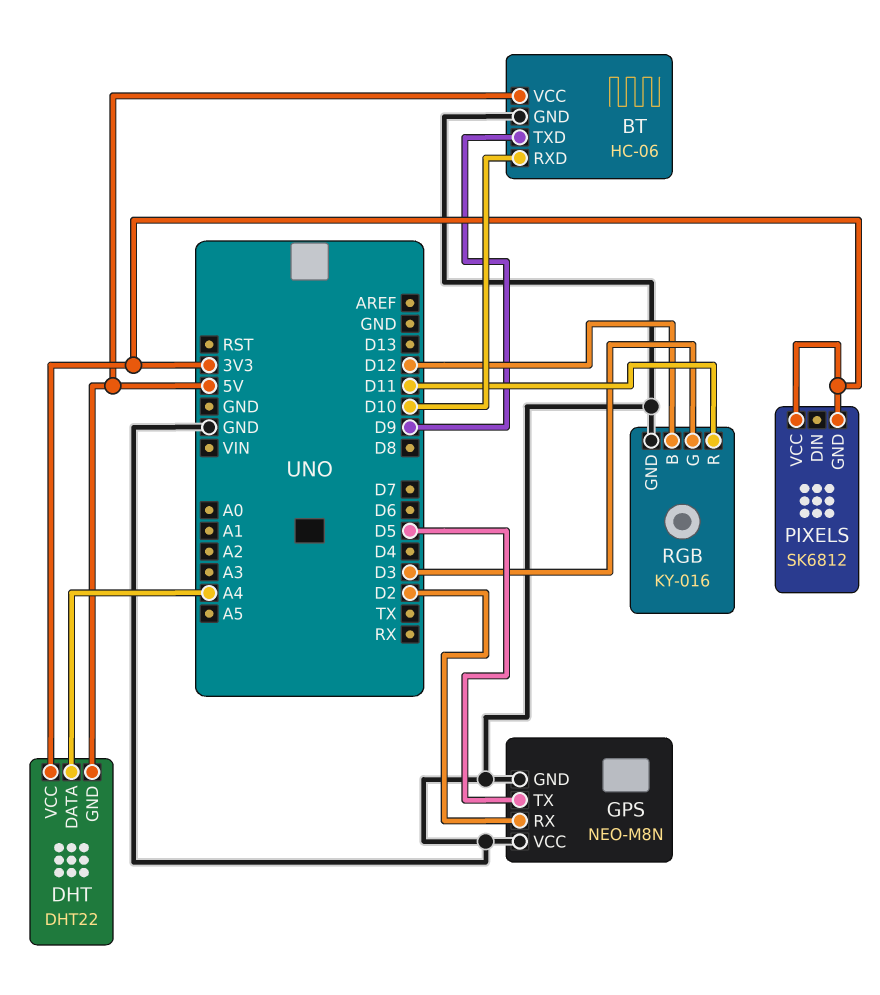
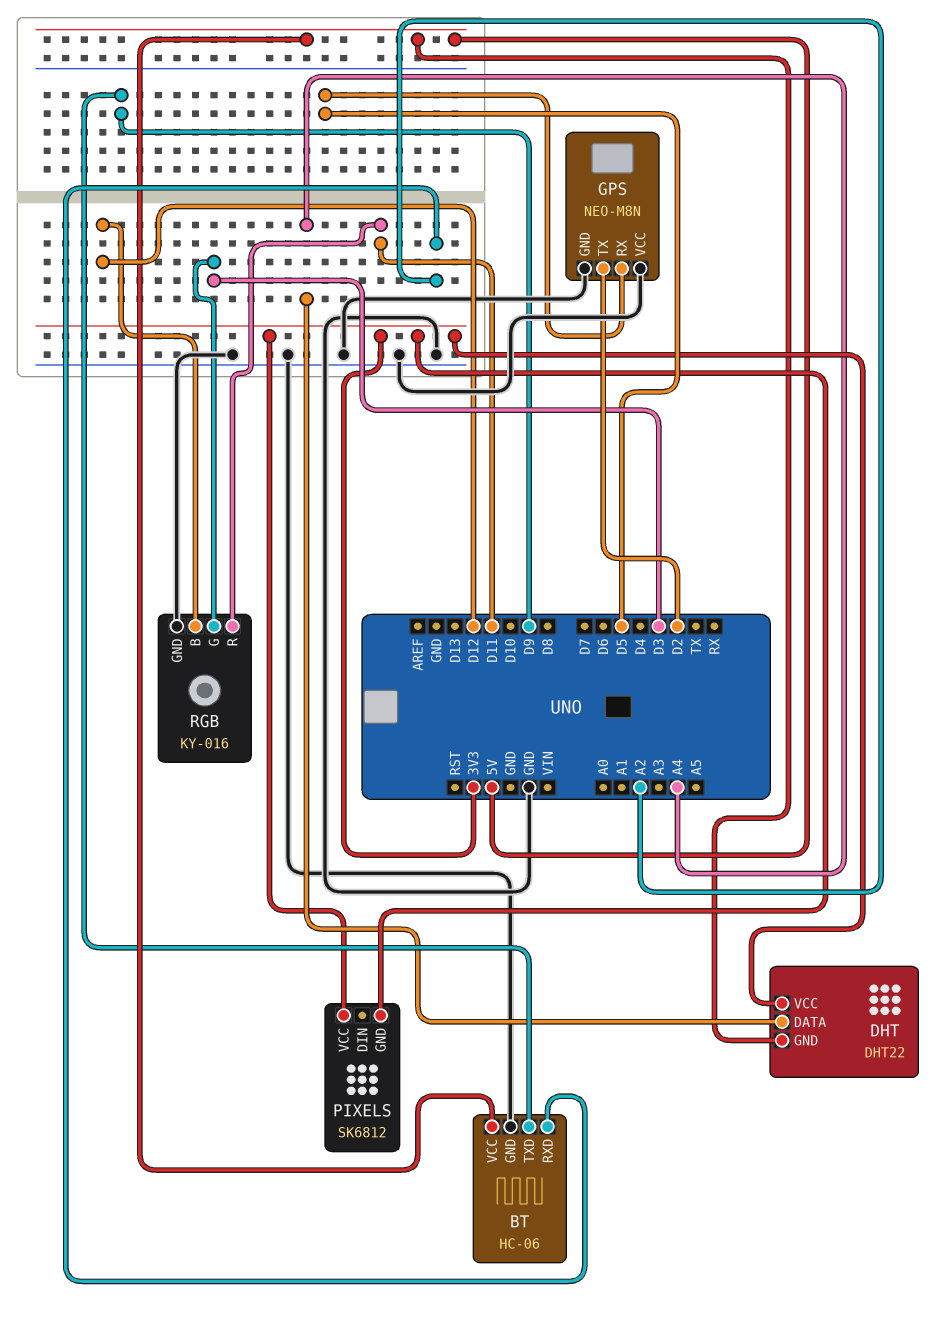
BT pin RXD: D10 -> A2
GPS pin RX: D2 -> D5
GPS pin TX: D5 -> D2

